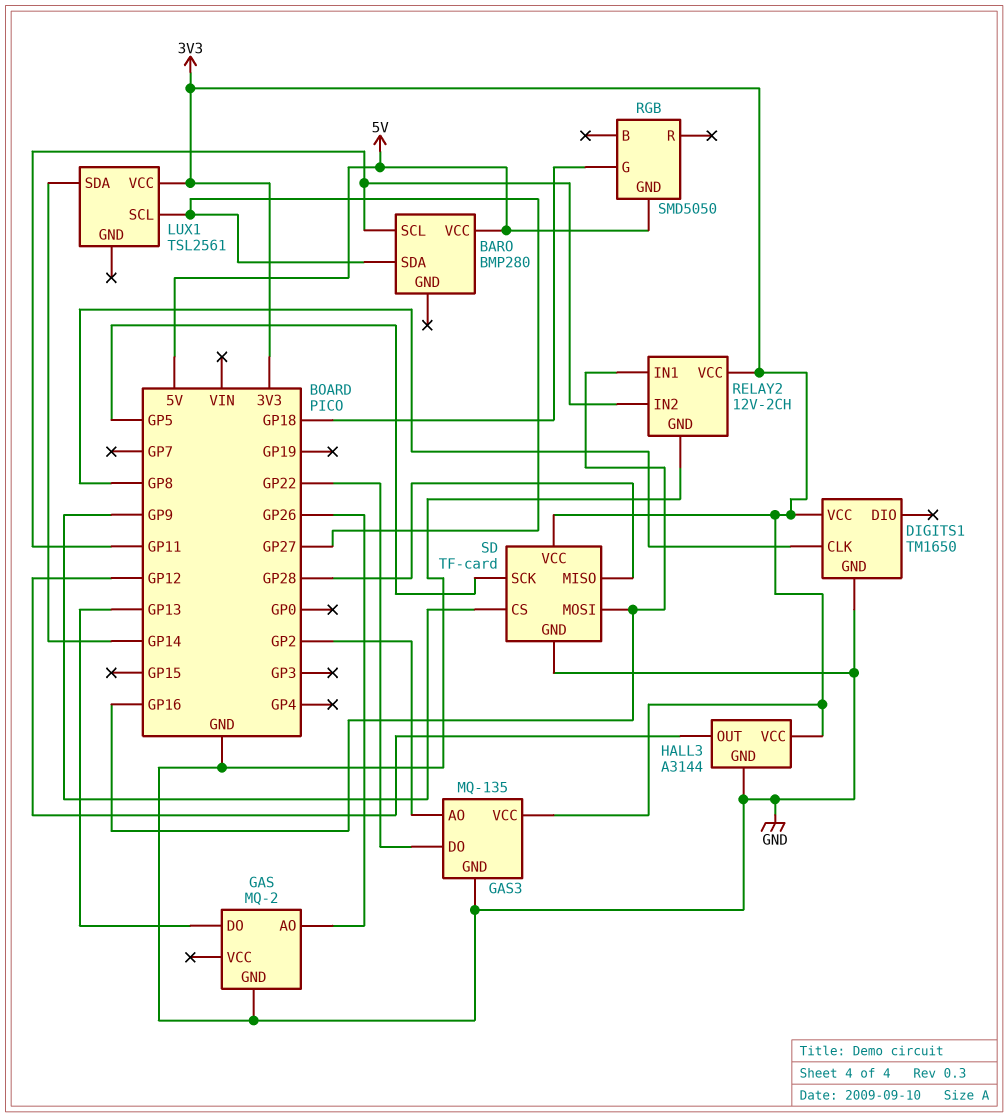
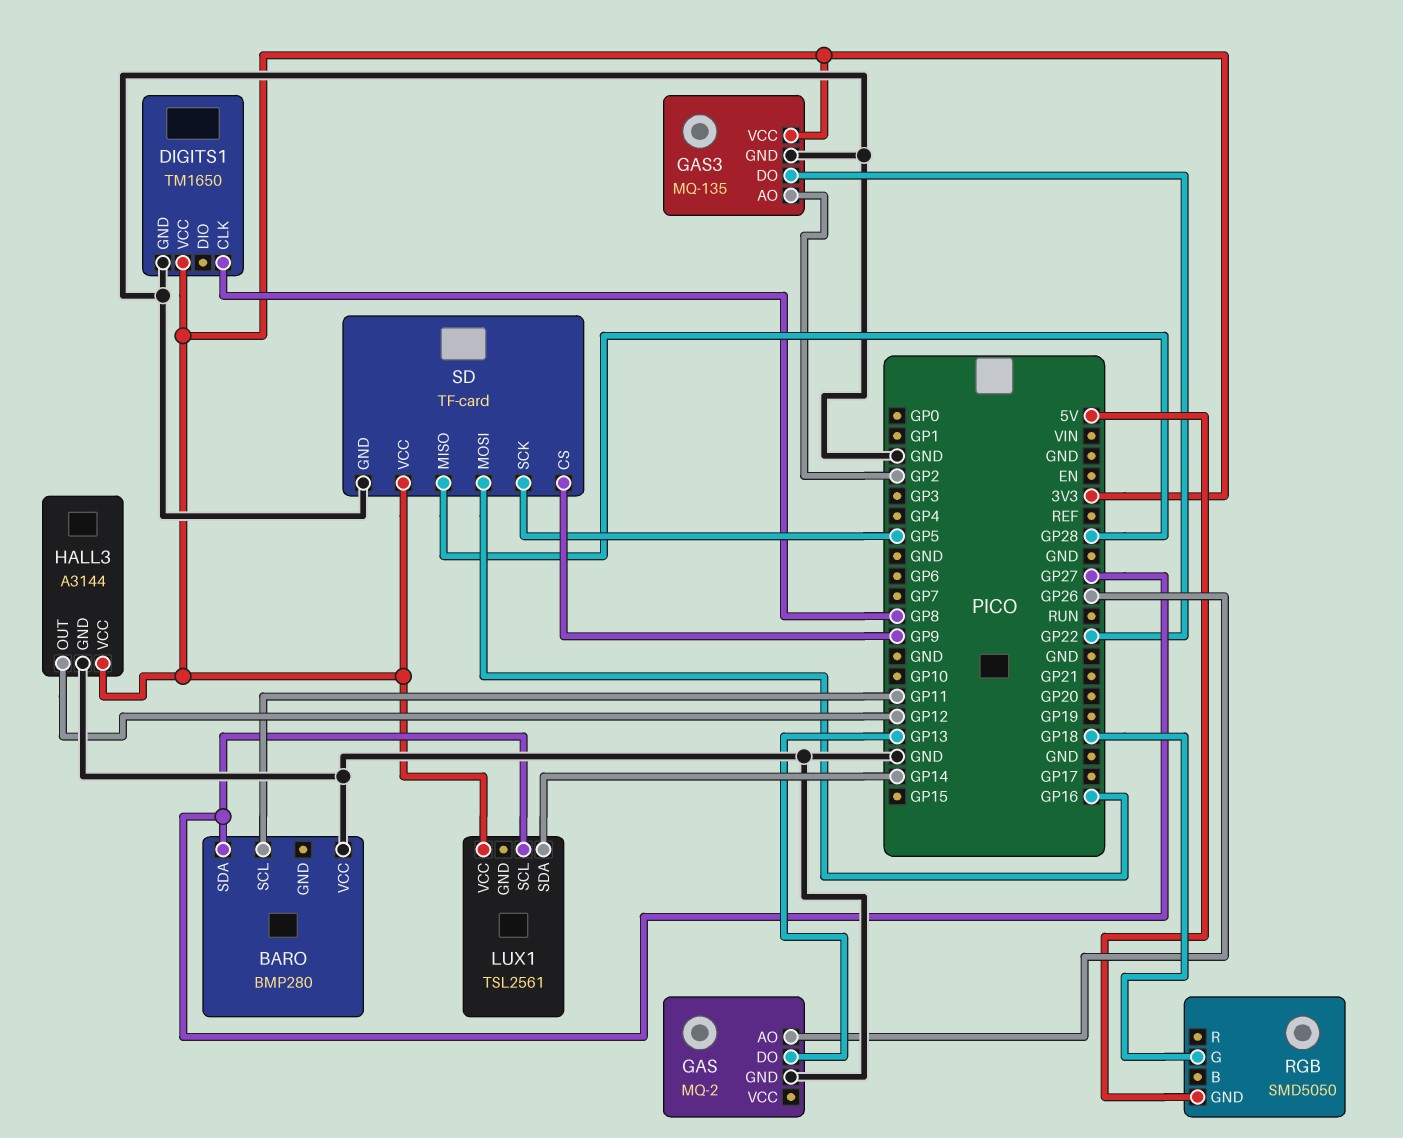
BARO pin VCC: 5V -> GND
RELAY2: 12V-2CH -> none
RELAY2 pin GND: GND -> none
RELAY2 pin IN1: GP16 -> none
RELAY2 pin IN2: GP11 -> none
RELAY2 pin VCC: 3V3 -> none

